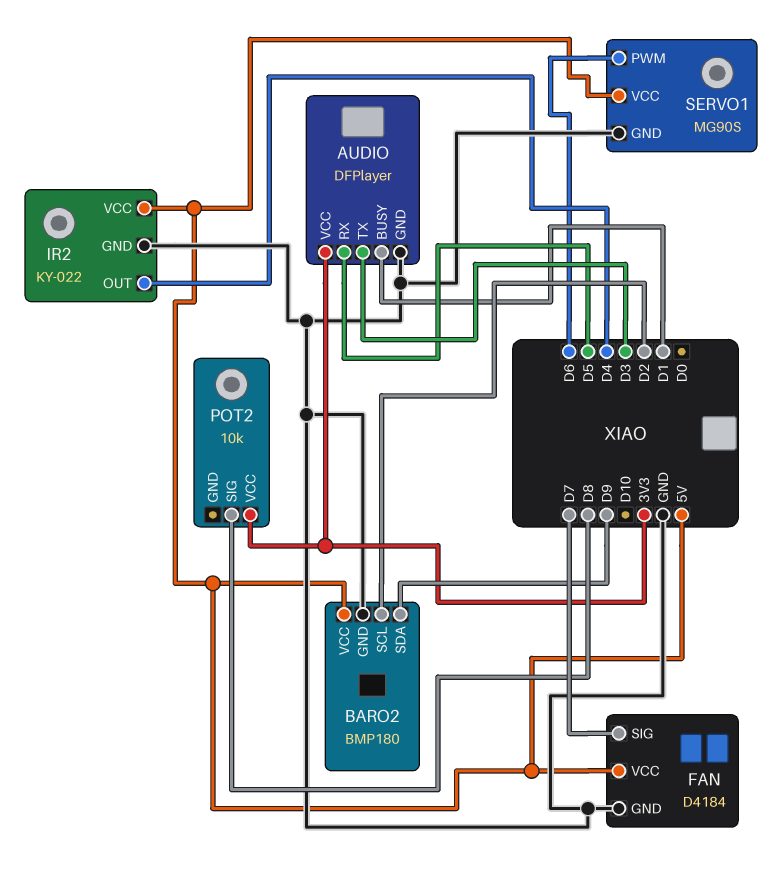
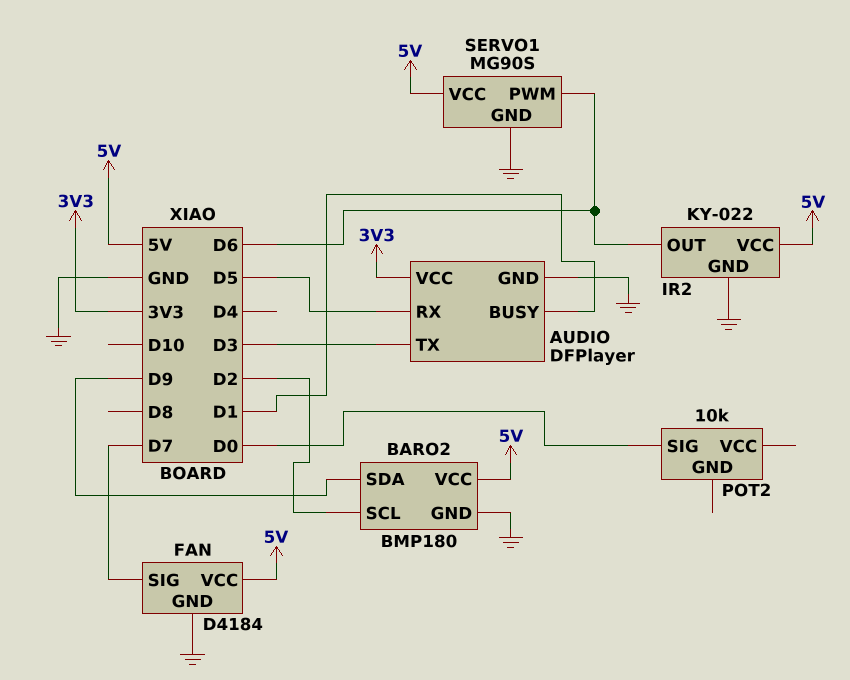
IR2 pin OUT: D4 -> D6
POT2 pin SIG: D8 -> D0
POT2 pin VCC: 3V3 -> none

